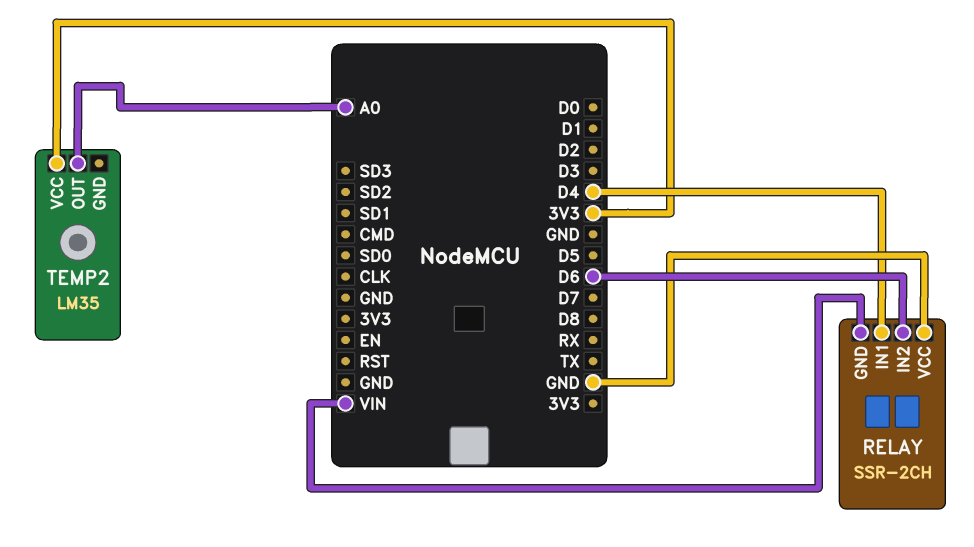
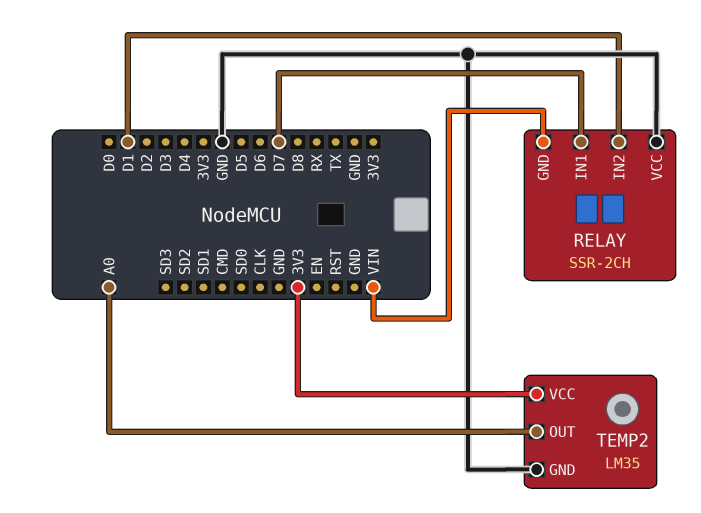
RELAY pin IN1: D4 -> D7
RELAY pin IN2: D6 -> D1
TEMP2 pin GND: none -> GND

